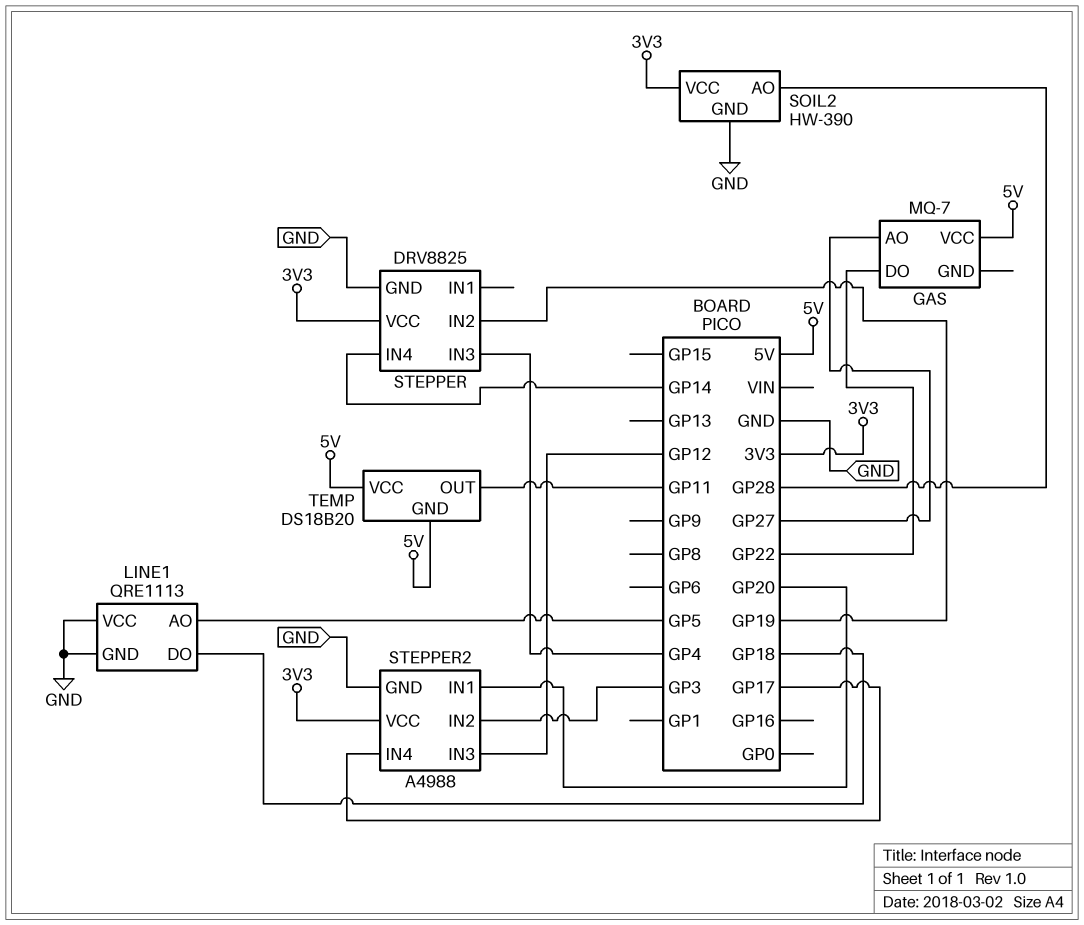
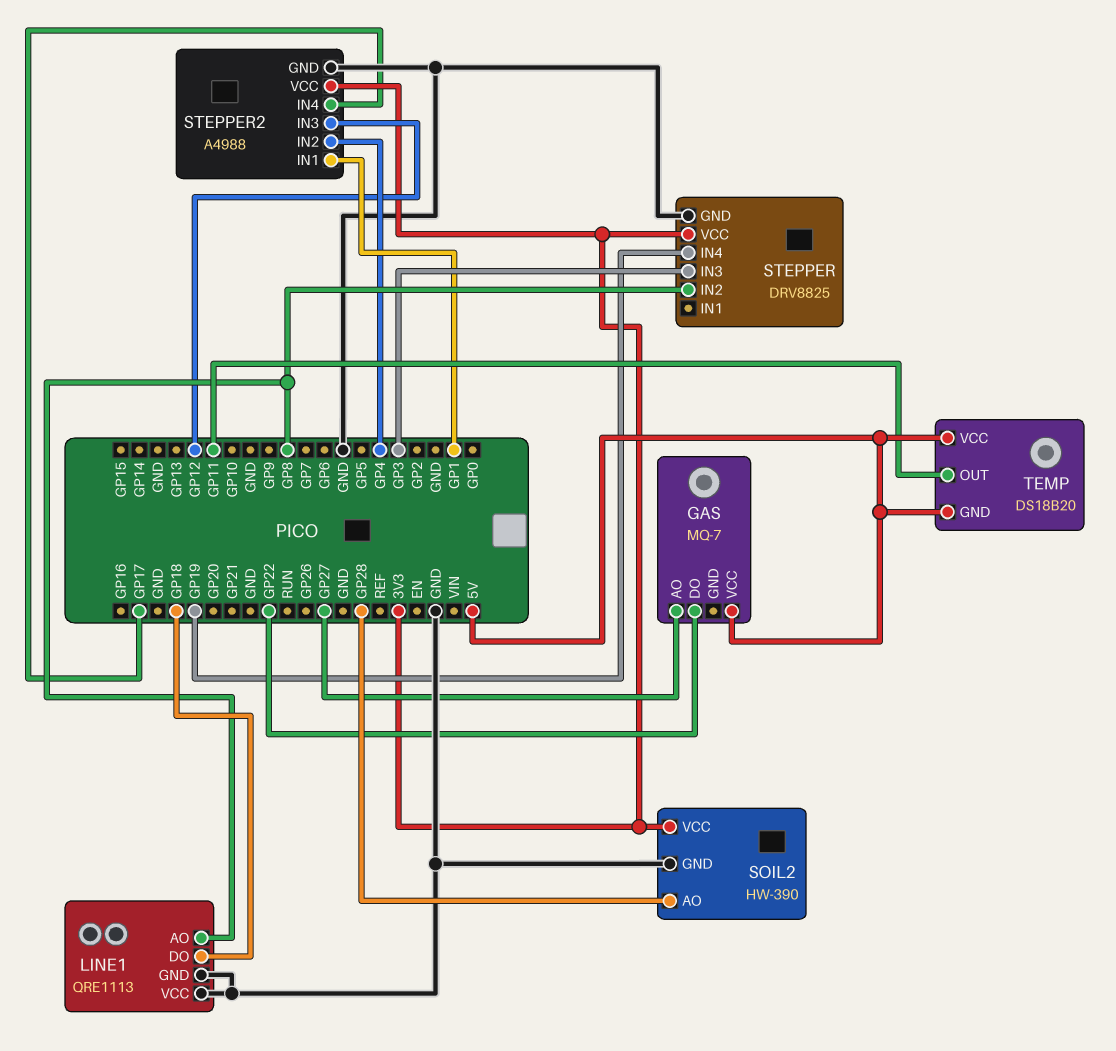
LINE1 pin AO: GP5 -> GP8
STEPPER pin IN2: GP19 -> GP8
STEPPER pin IN3: GP4 -> GP3
STEPPER pin IN4: GP14 -> GP19
STEPPER2 pin IN1: GP20 -> GP1
STEPPER2 pin IN2: GP3 -> GP4

